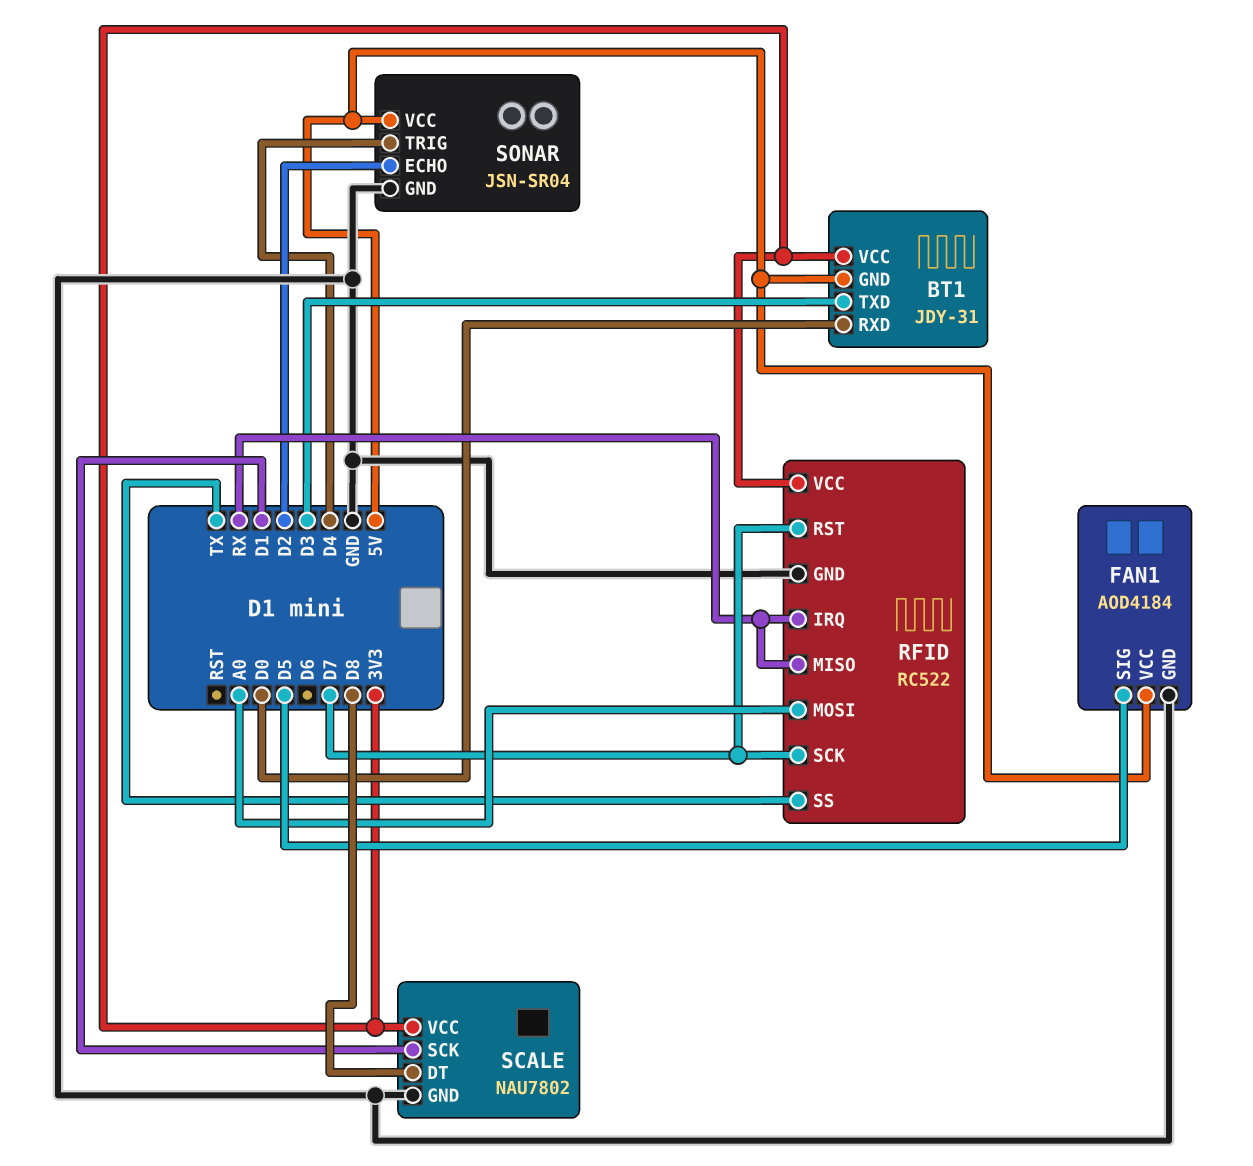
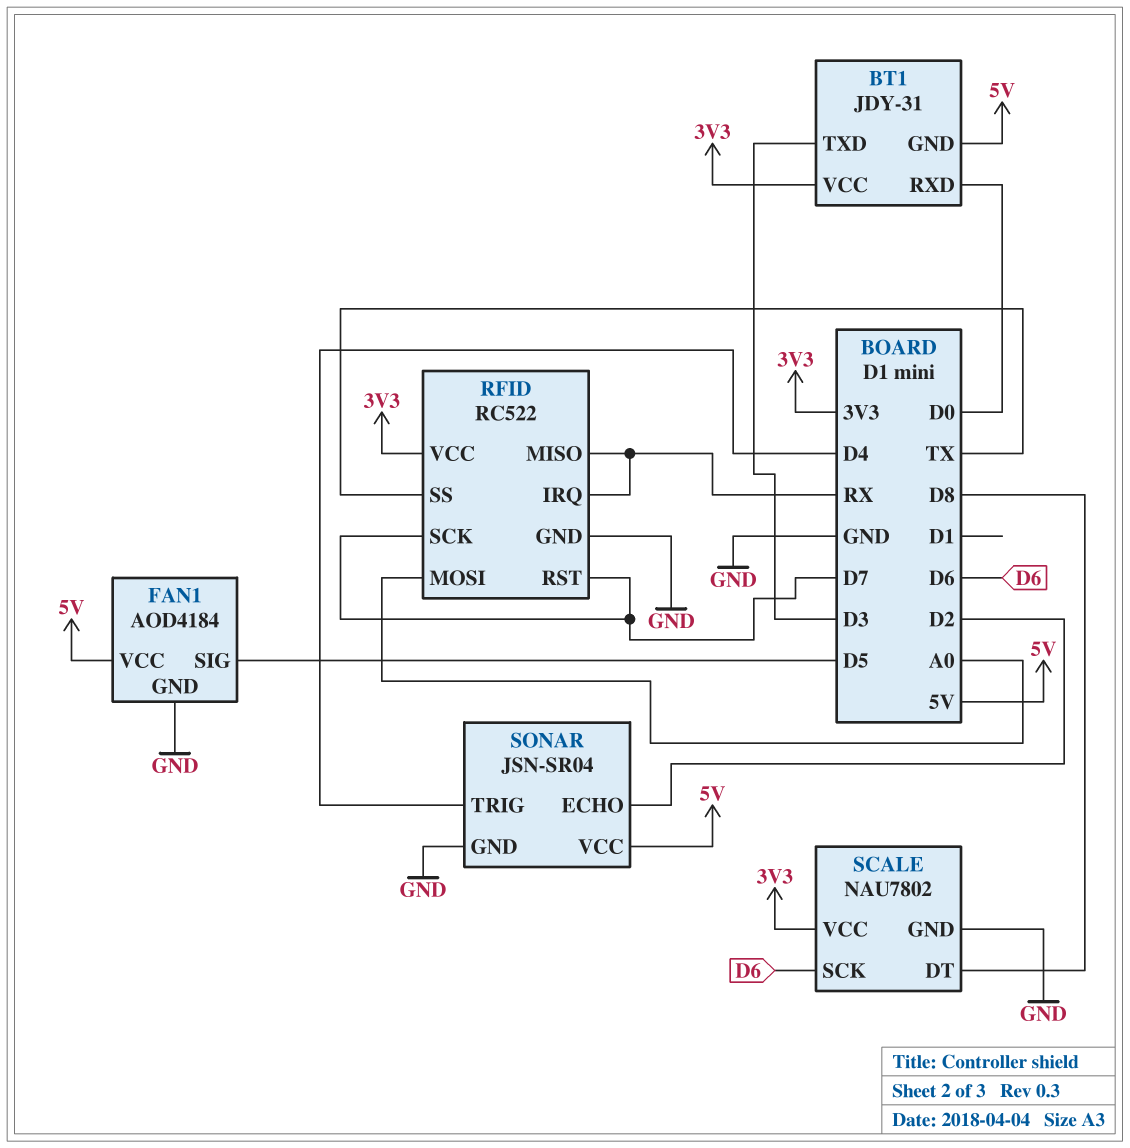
SCALE pin SCK: D1 -> D6

